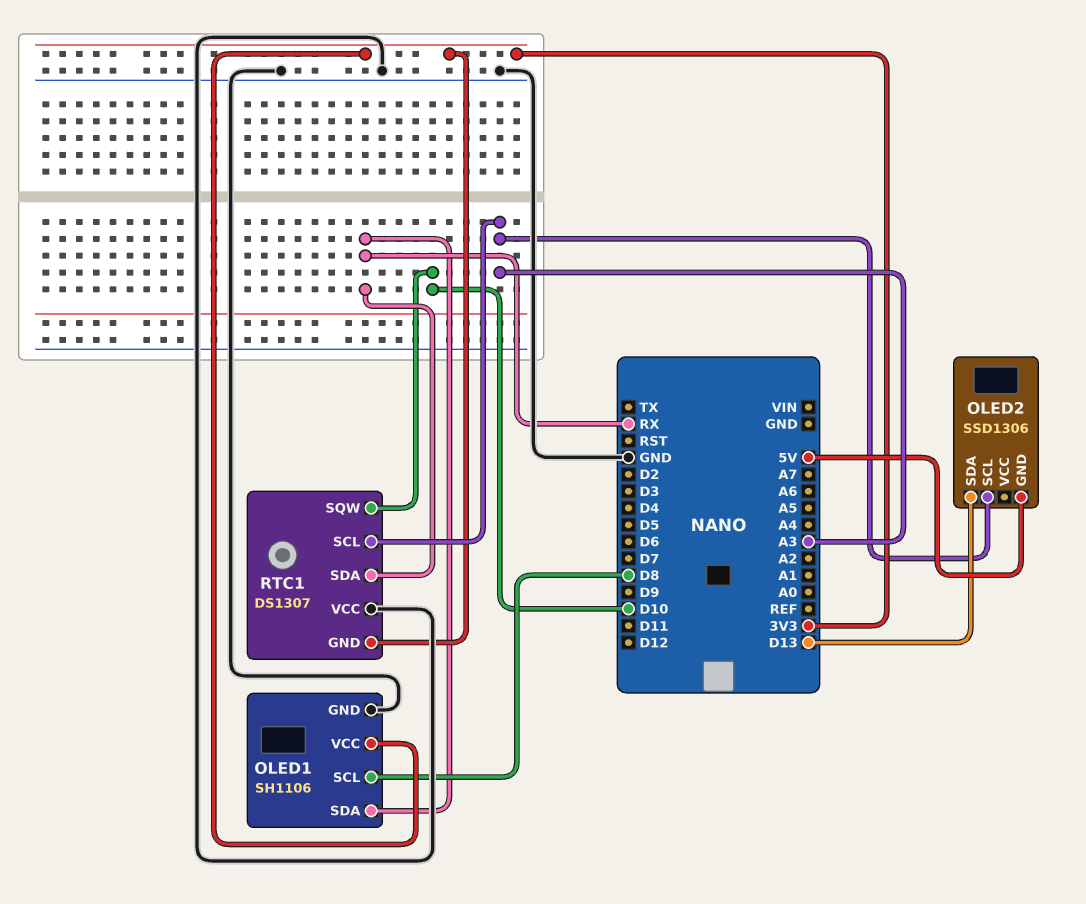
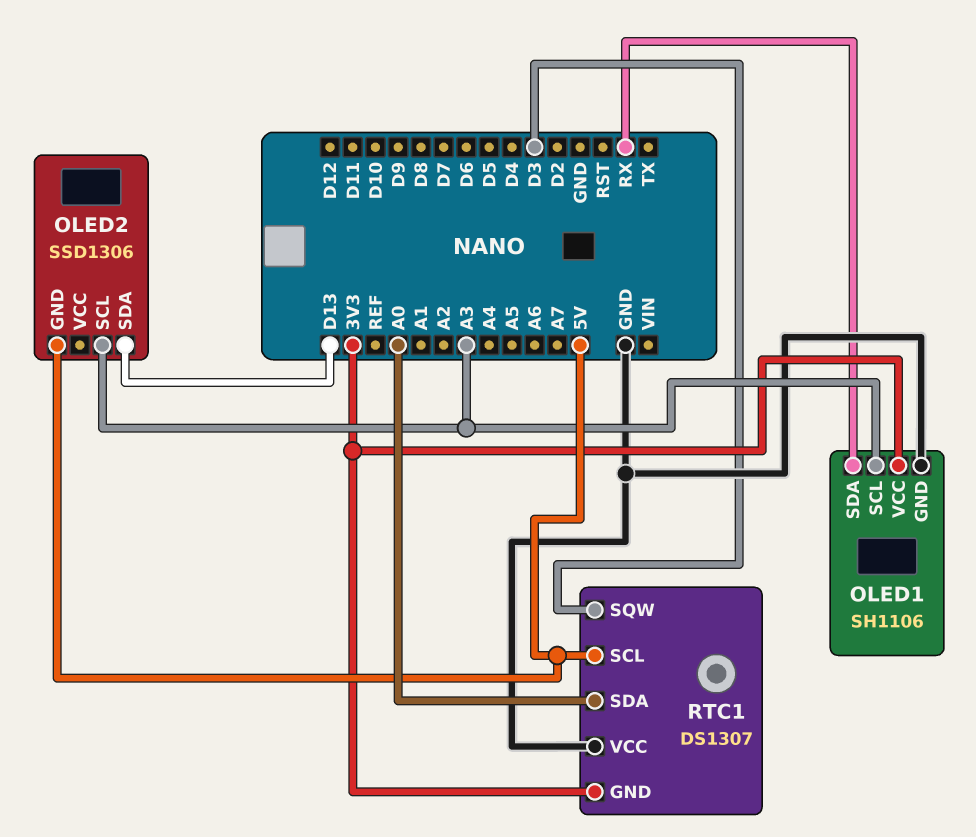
OLED1 pin SCL: D8 -> A3
RTC1 pin SCL: A3 -> 5V
RTC1 pin SDA: RX -> A0
RTC1 pin SQW: D10 -> D3

